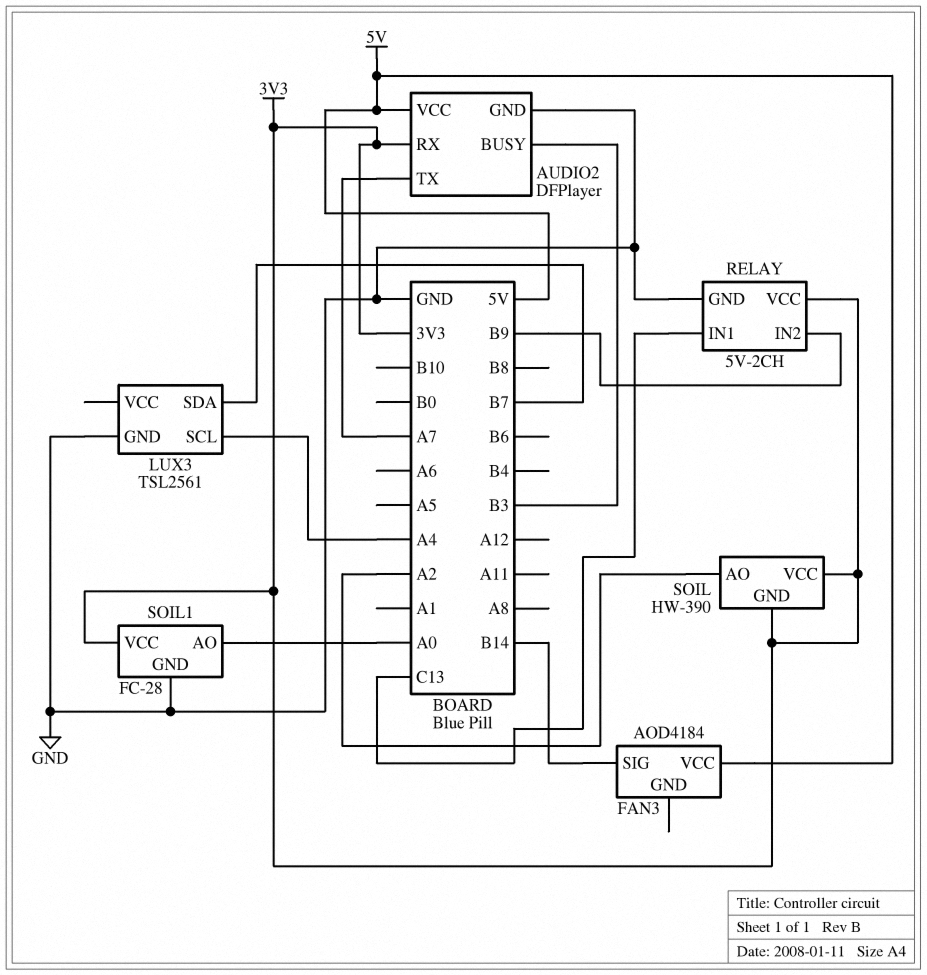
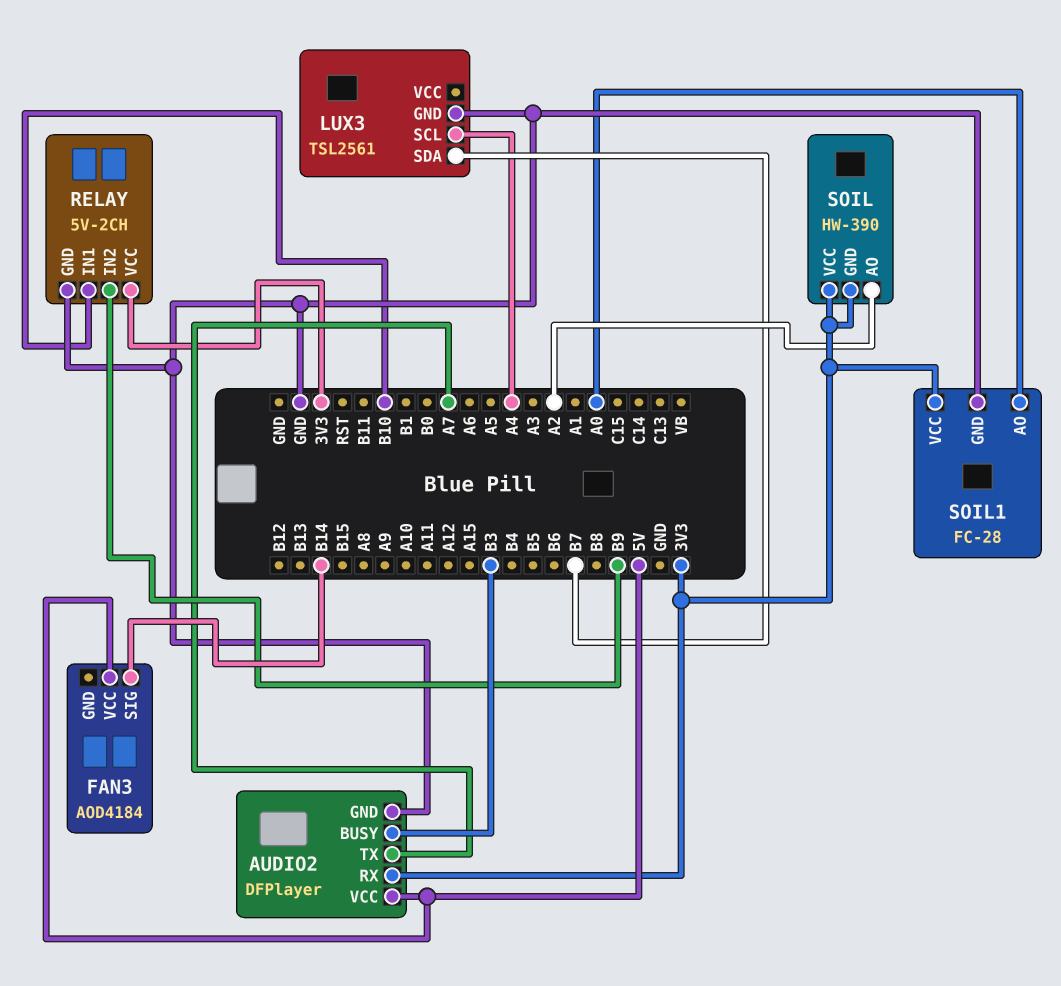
RELAY pin IN1: C13 -> B10

